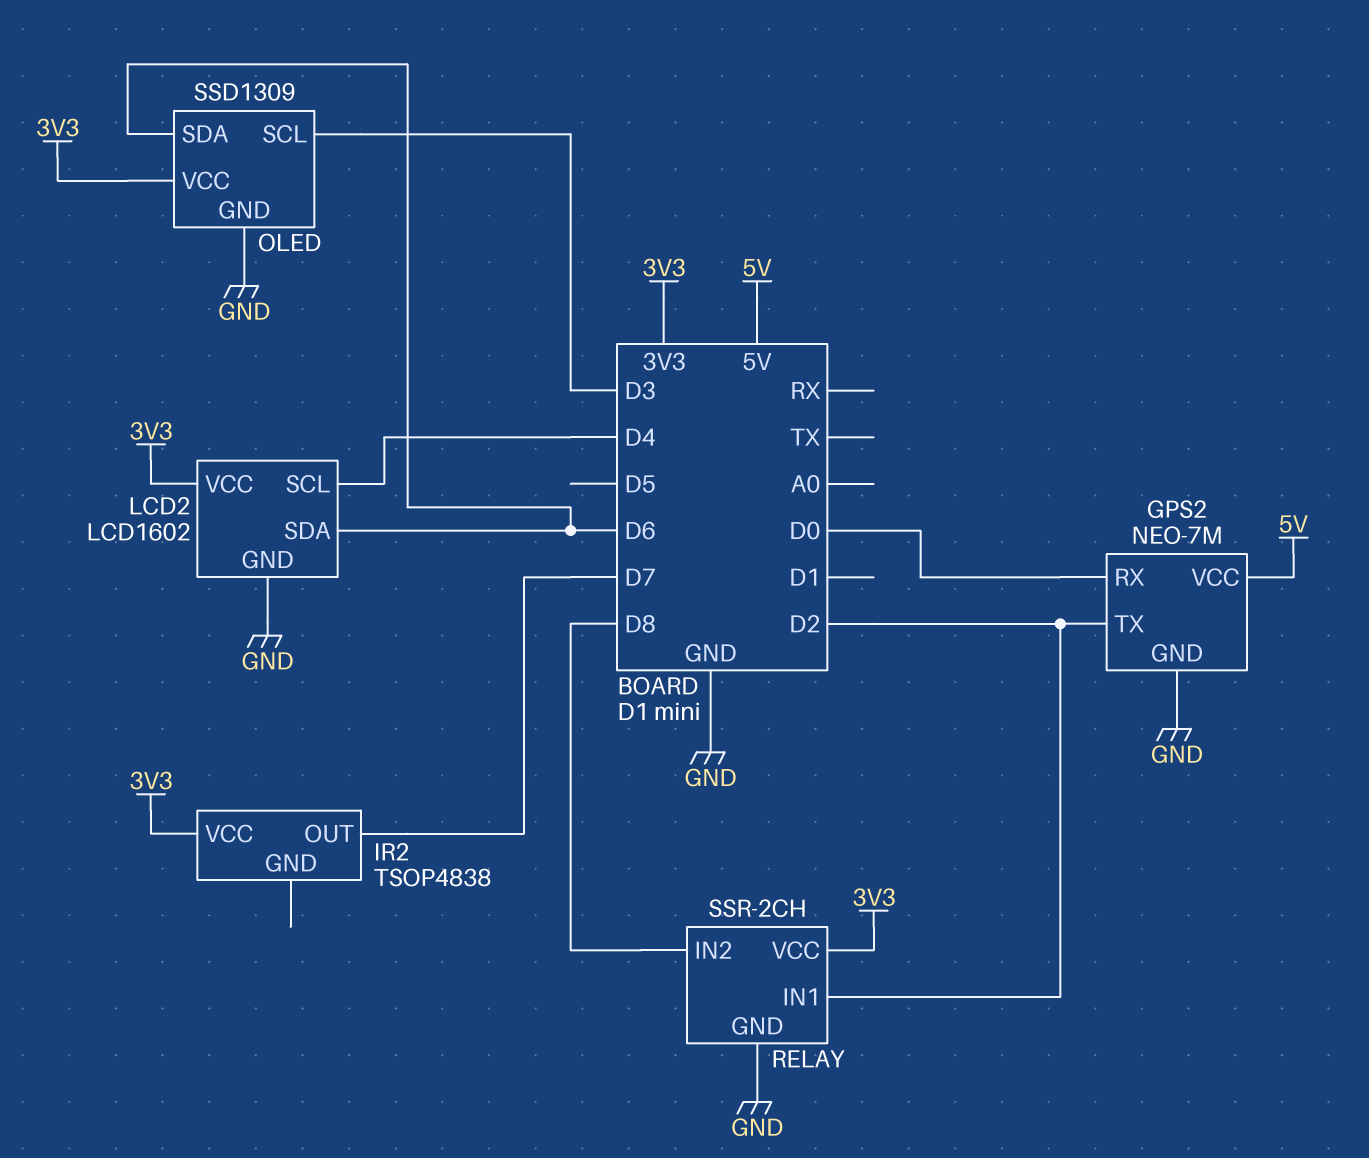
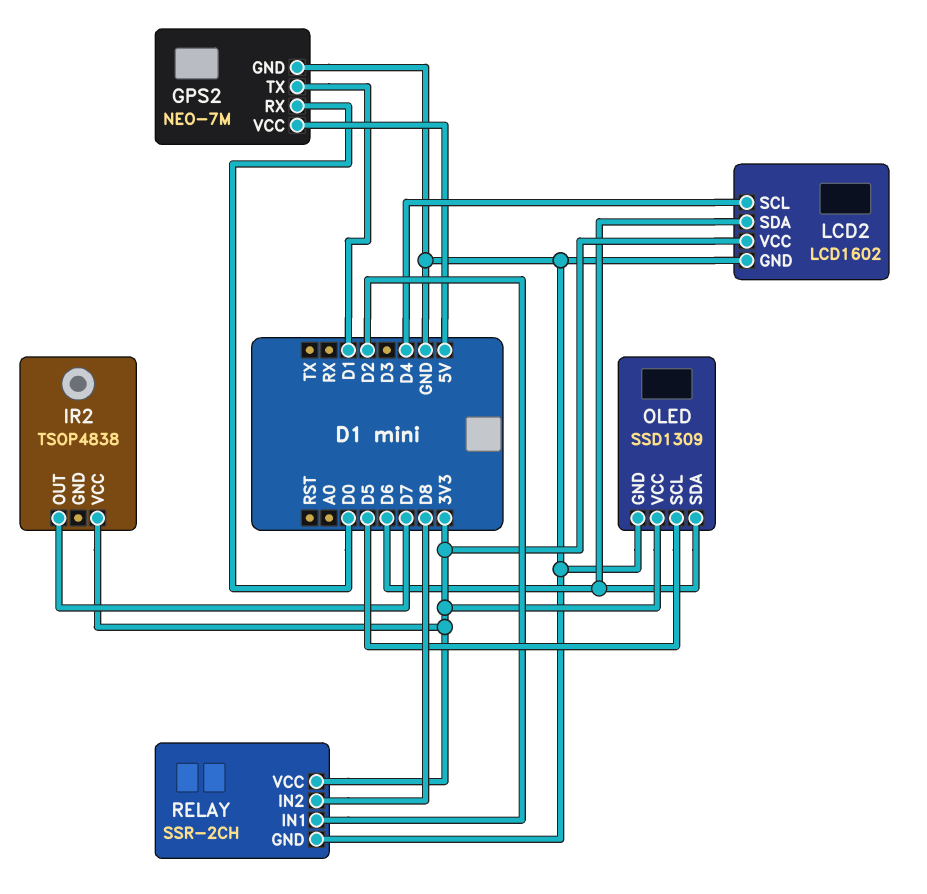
GPS2 pin TX: D2 -> D1
OLED pin SCL: D3 -> D5

